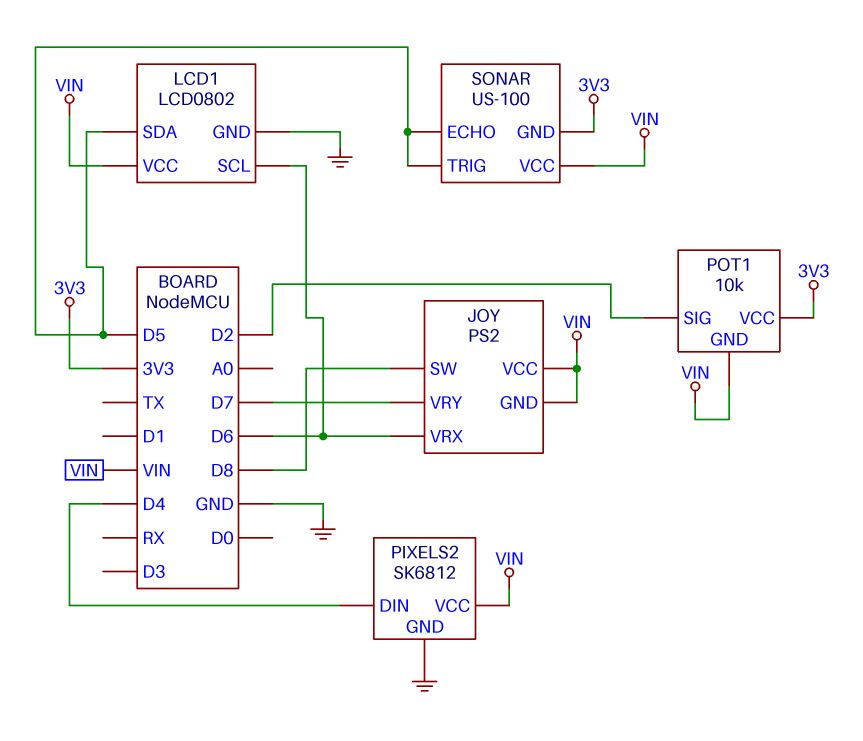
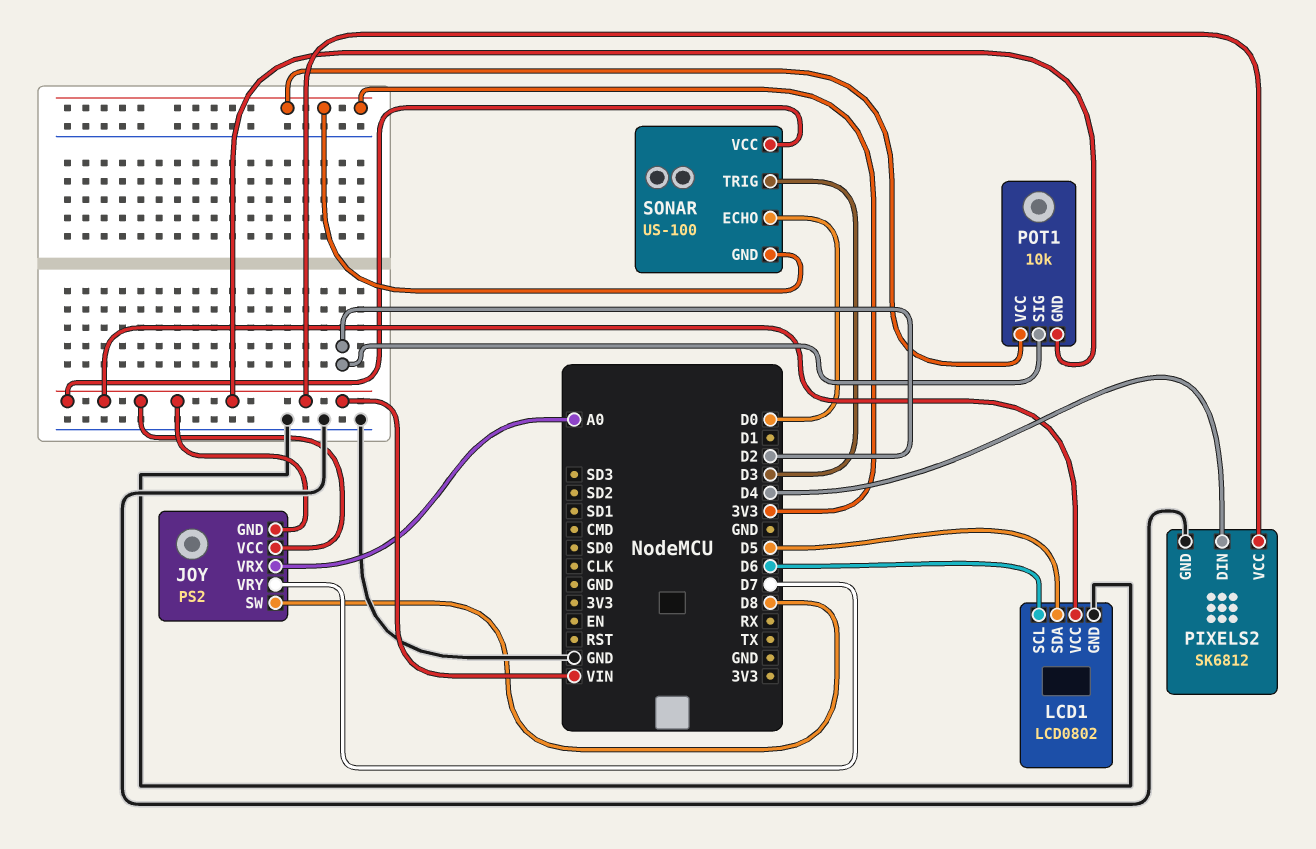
JOY pin VRX: D6 -> A0
SONAR pin ECHO: D5 -> D0
SONAR pin TRIG: D5 -> D3

